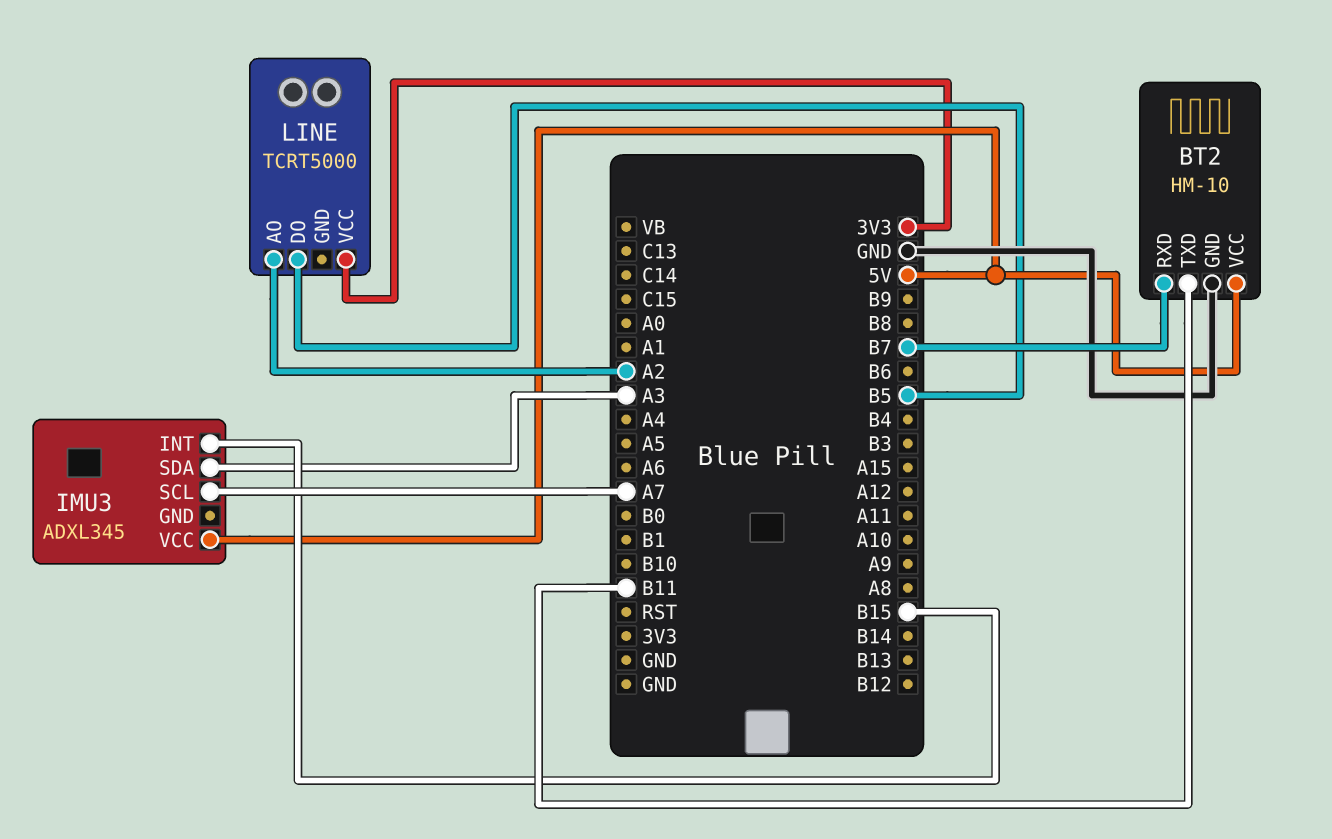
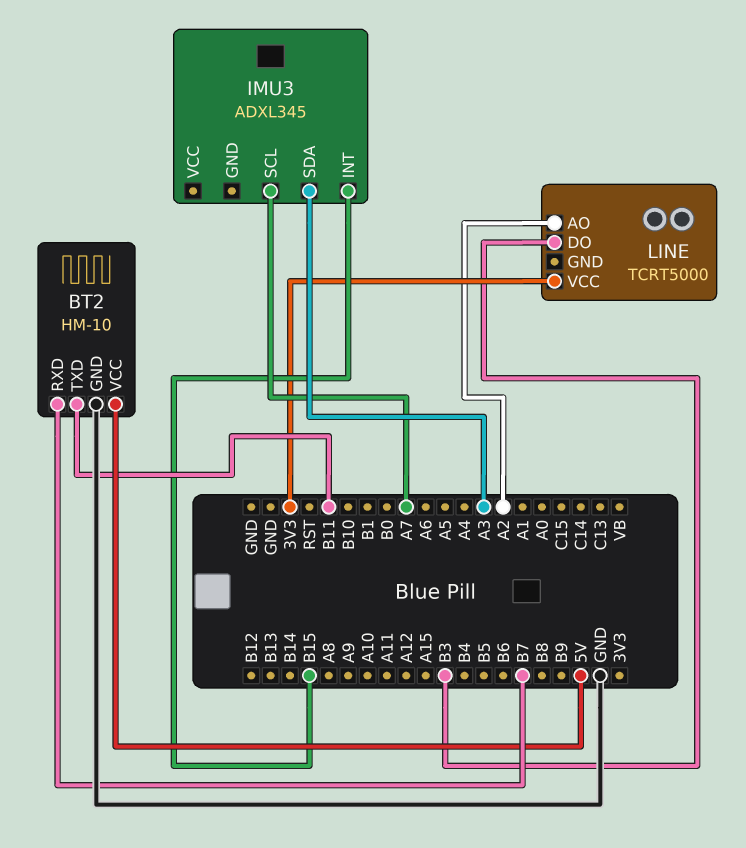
IMU3 pin VCC: 5V -> none
LINE pin DO: B5 -> B3

